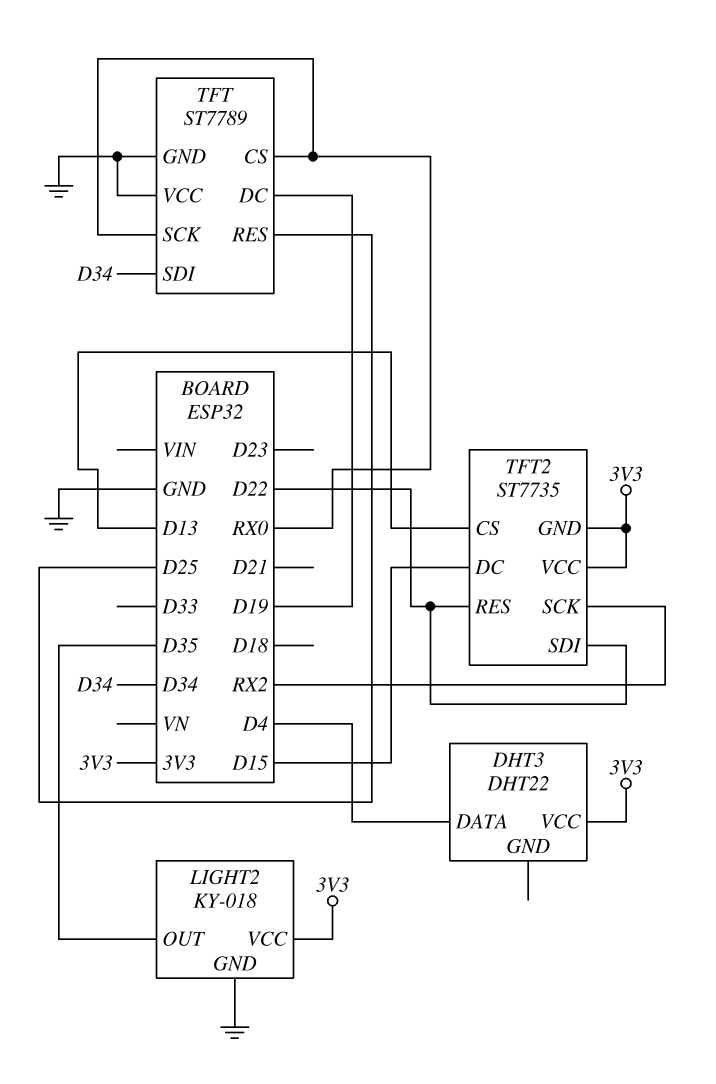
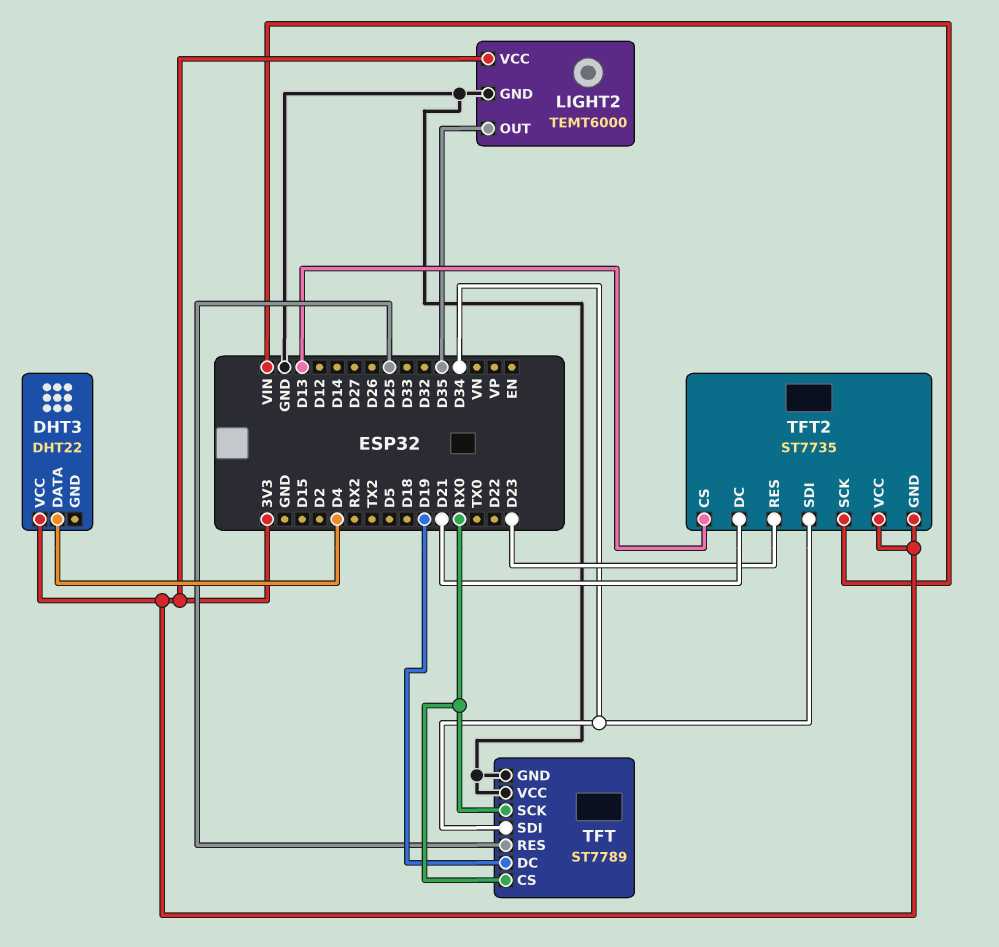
LIGHT2: KY-018 -> TEMT6000
TFT2 pin DC: D15 -> D21
TFT2 pin RES: D22 -> D23
TFT2 pin SCK: RX2 -> VIN
TFT2 pin SDI: D22 -> D34

